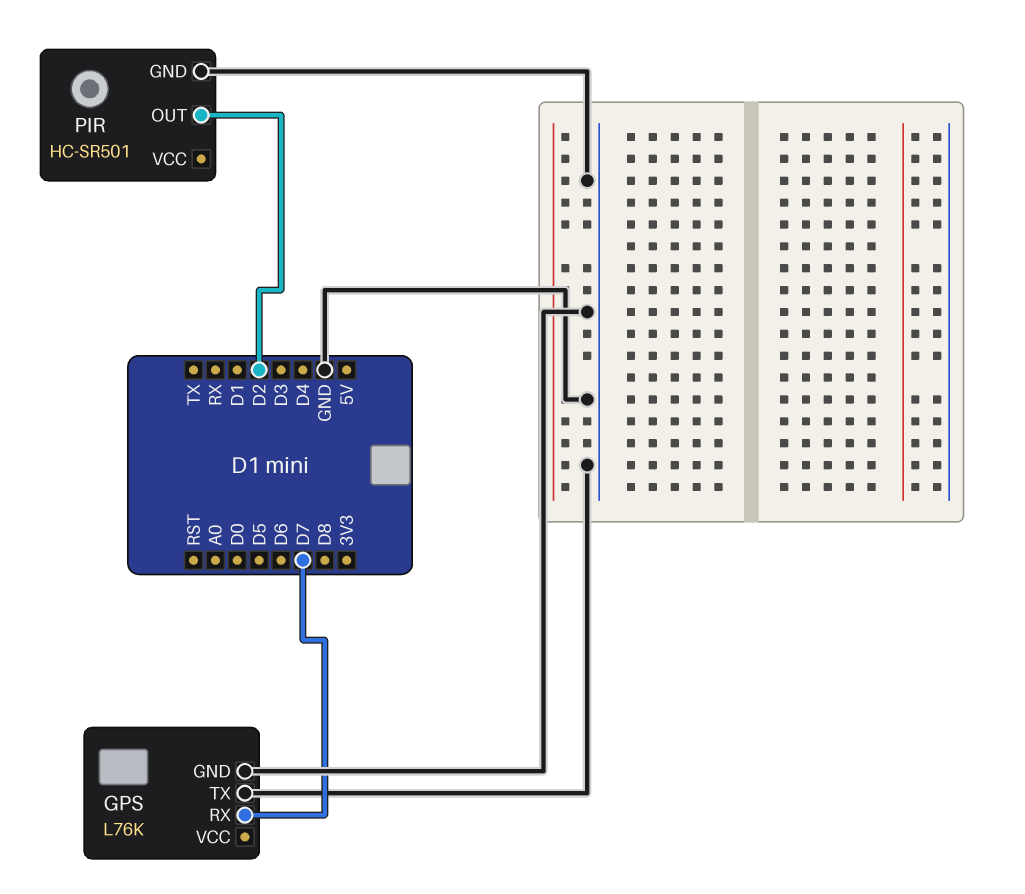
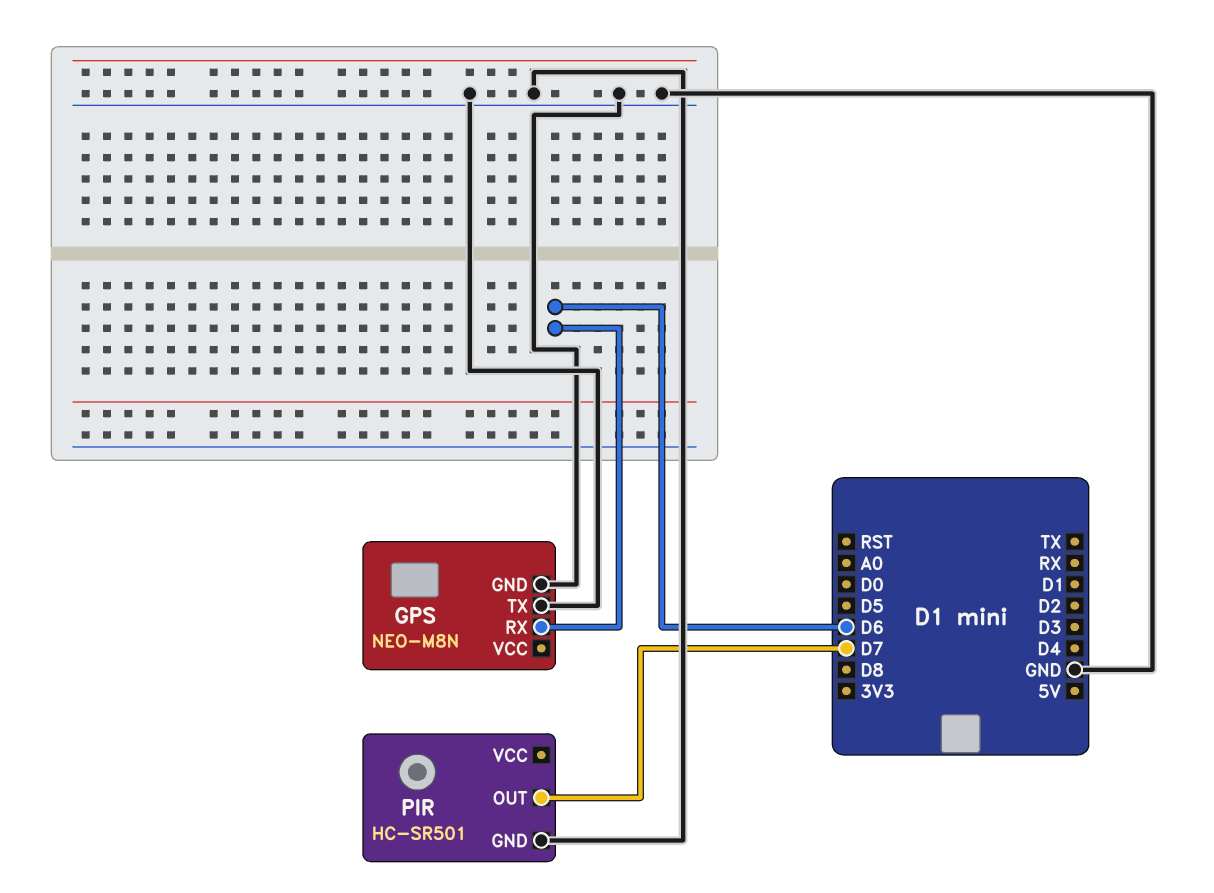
GPS: L76K -> NEO-M8N
GPS pin RX: D7 -> D6
PIR pin OUT: D2 -> D7

